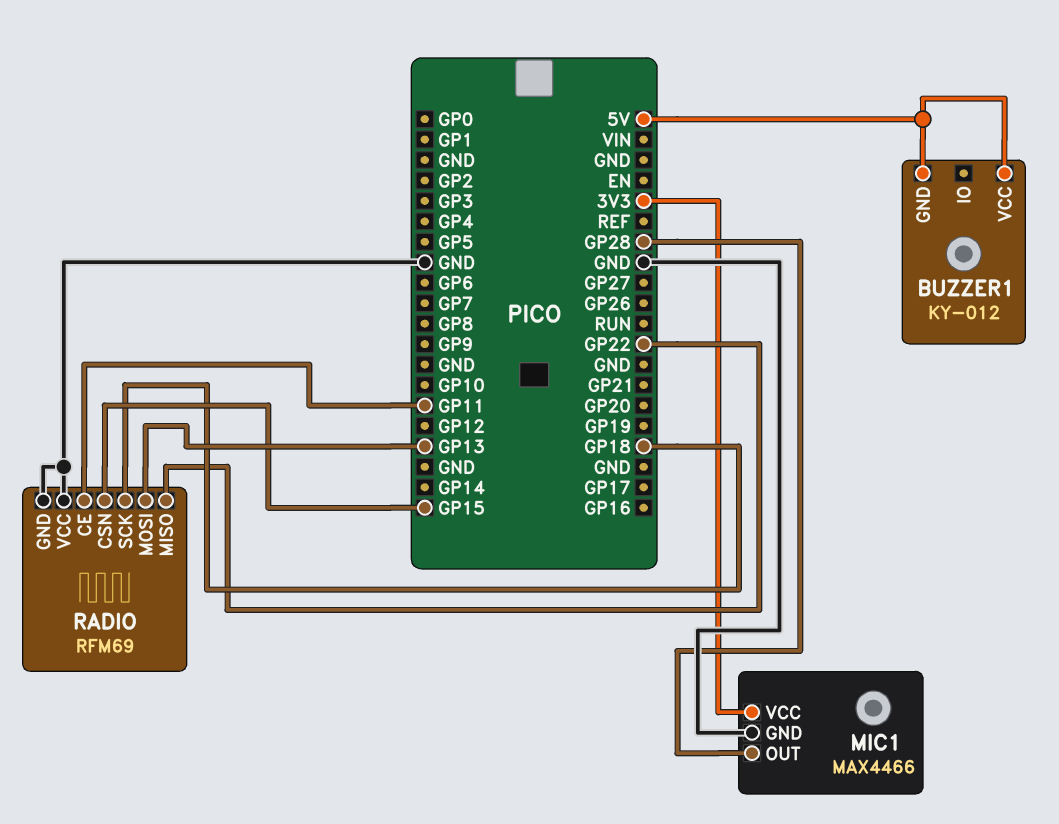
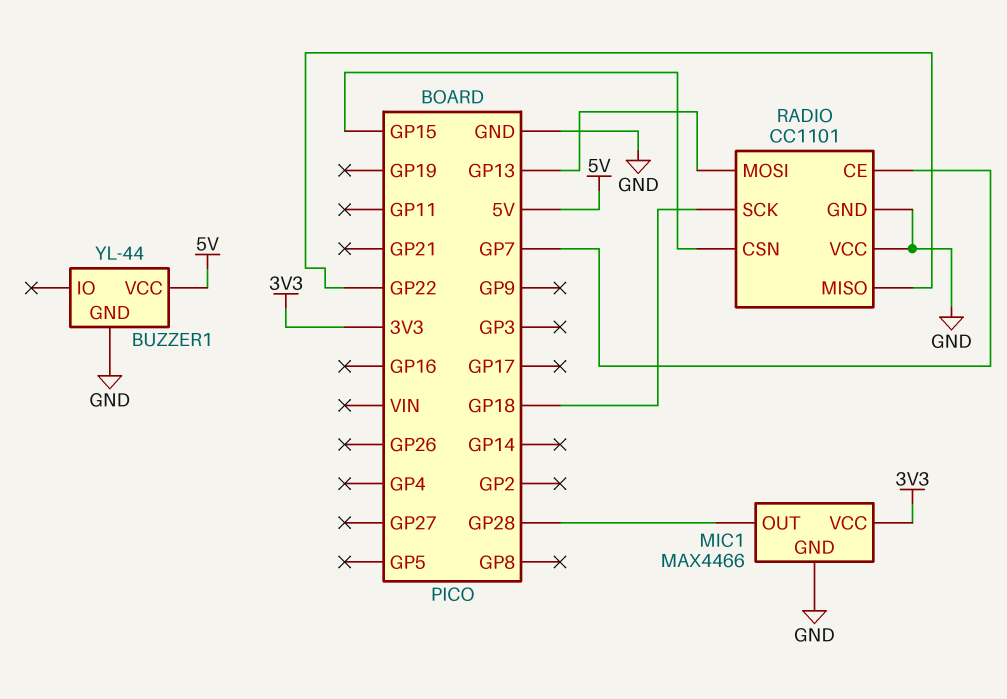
BUZZER1: KY-012 -> YL-44
BUZZER1 pin GND: 5V -> GND
RADIO: RFM69 -> CC1101
RADIO pin CE: GP11 -> GP7

